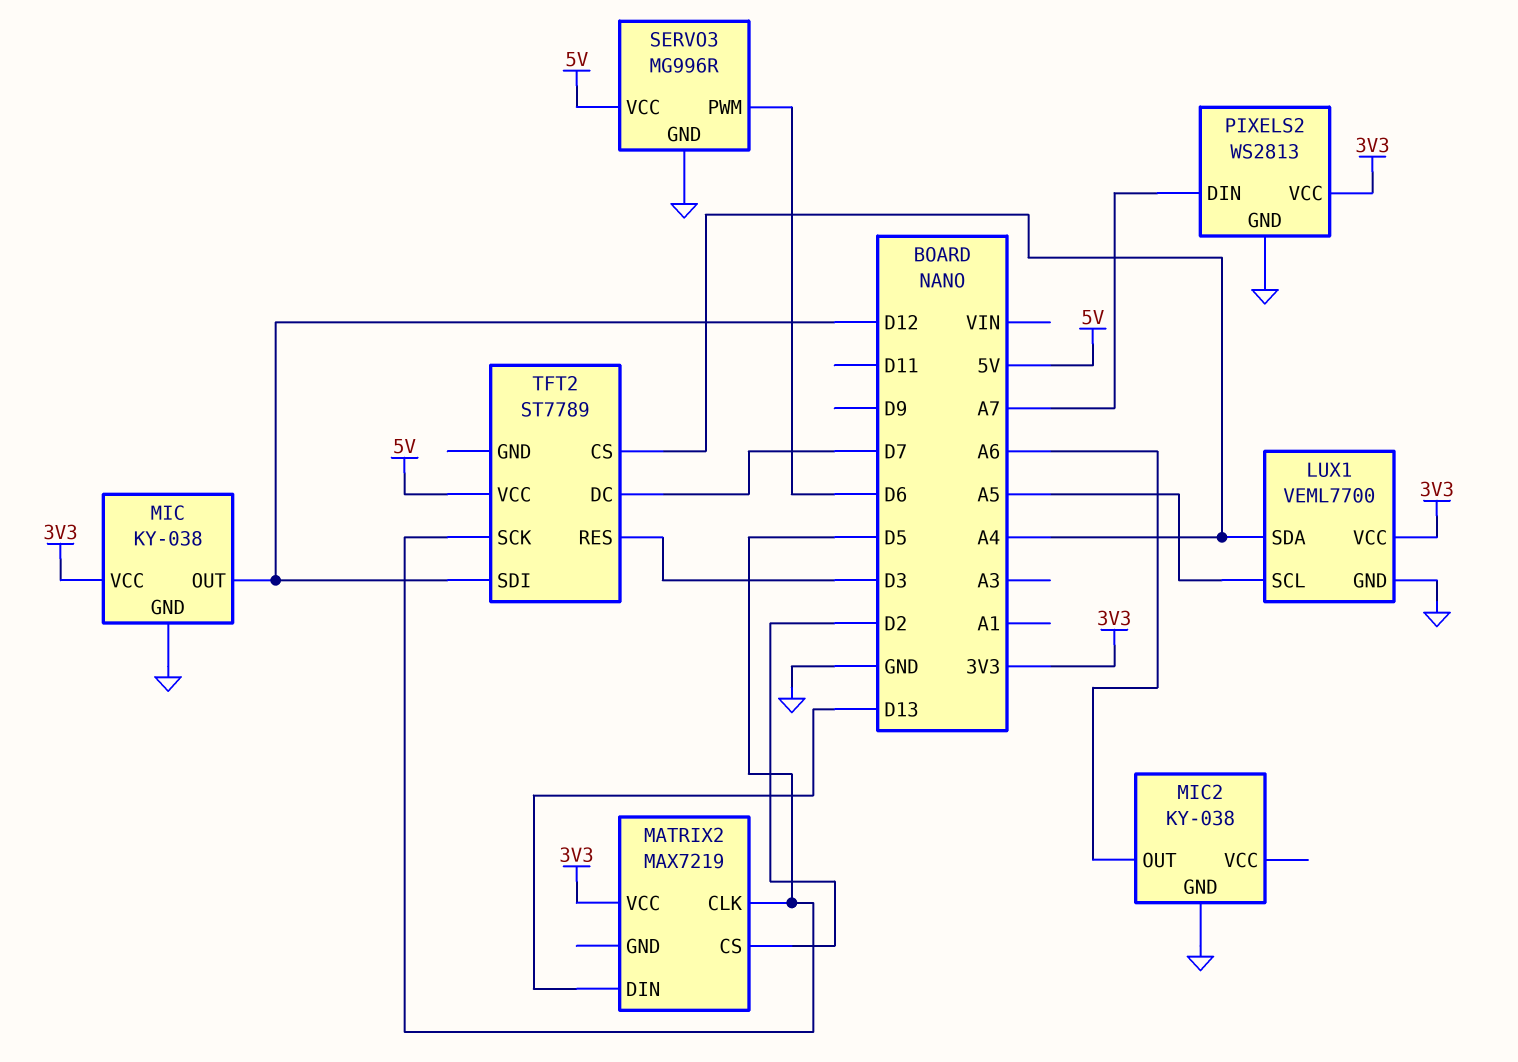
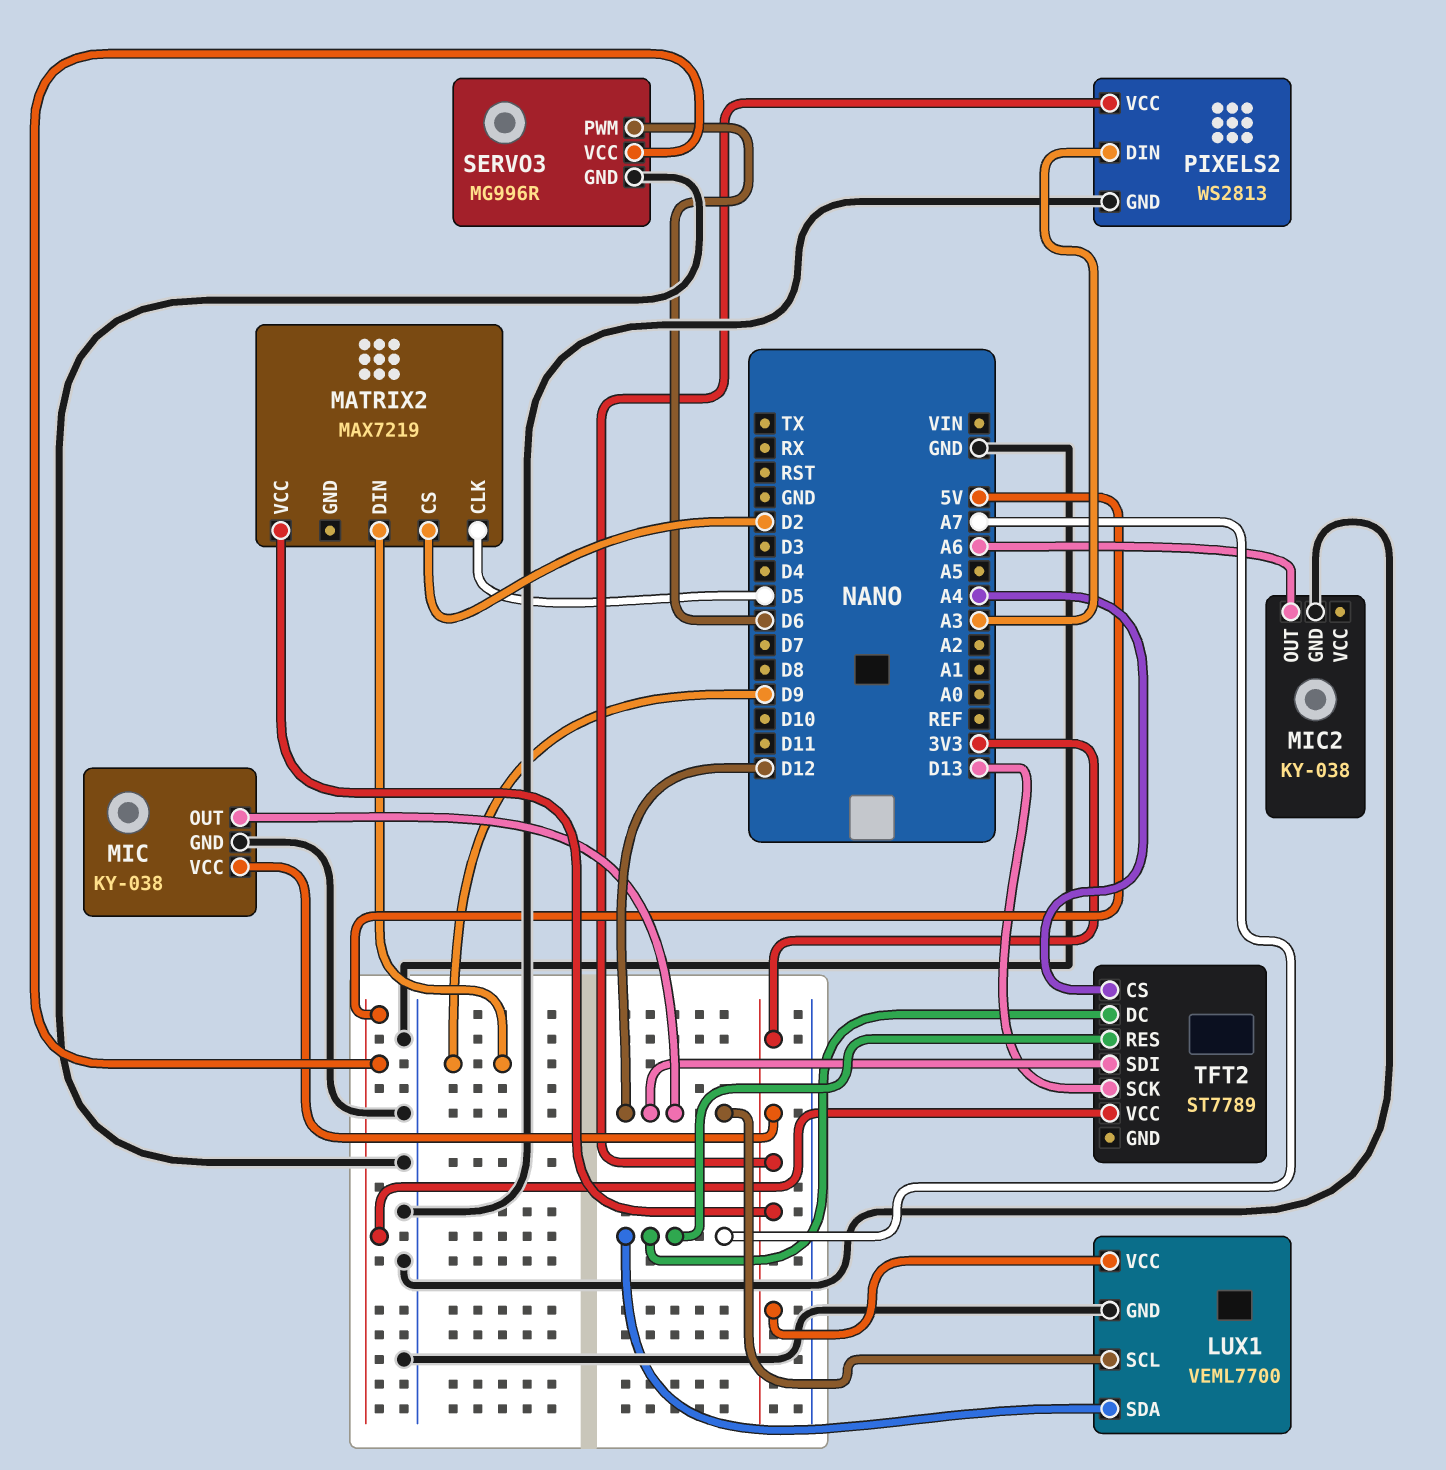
LUX1 pin SCL: A5 -> D12
LUX1 pin SDA: A4 -> A7
MATRIX2 pin DIN: D13 -> D9
PIXELS2 pin DIN: A7 -> A3
TFT2 pin DC: D7 -> A7
TFT2 pin RES: D3 -> A7
TFT2 pin SCK: D5 -> D13

